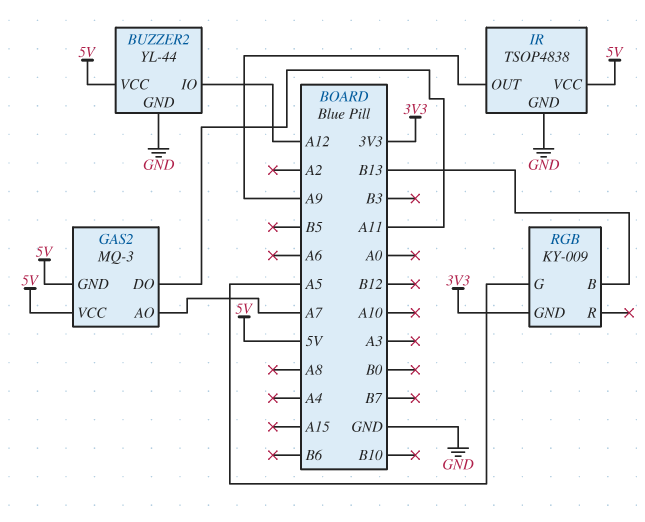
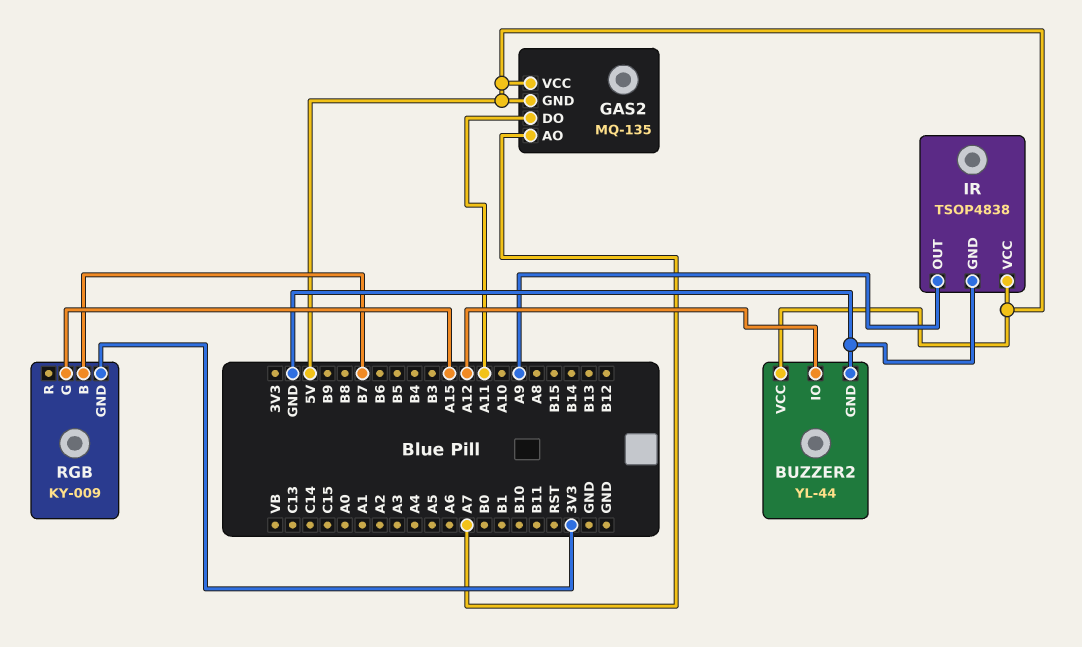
GAS2: MQ-3 -> MQ-135
RGB pin B: B13 -> B7
RGB pin G: A5 -> A15

